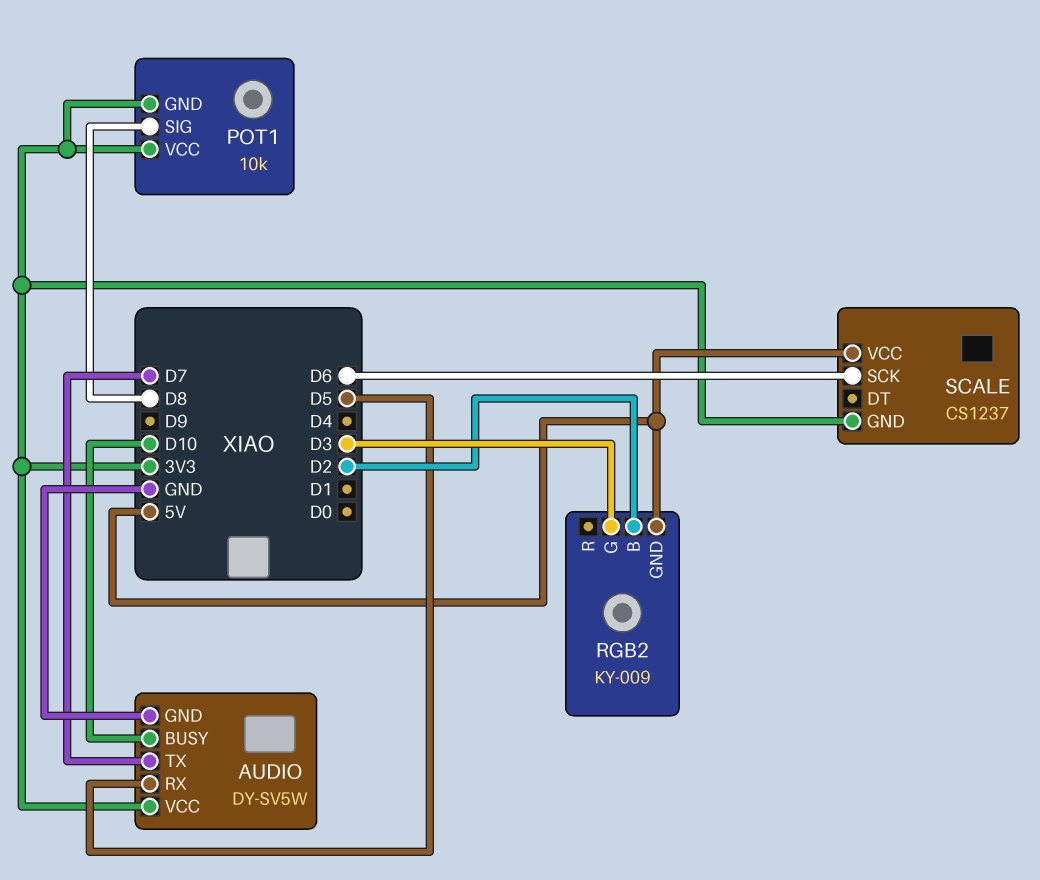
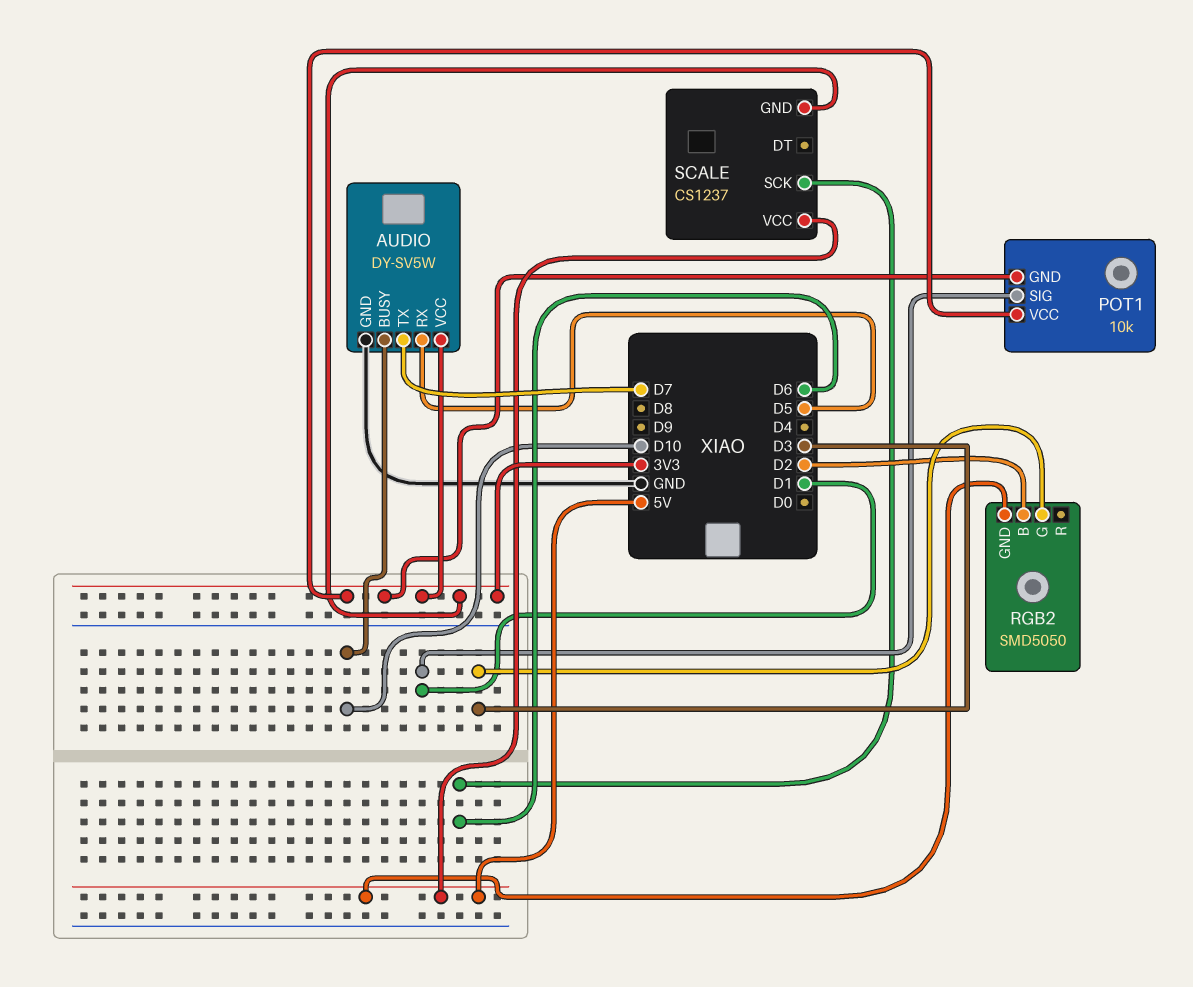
POT1 pin SIG: D8 -> D1
RGB2: KY-009 -> SMD5050

